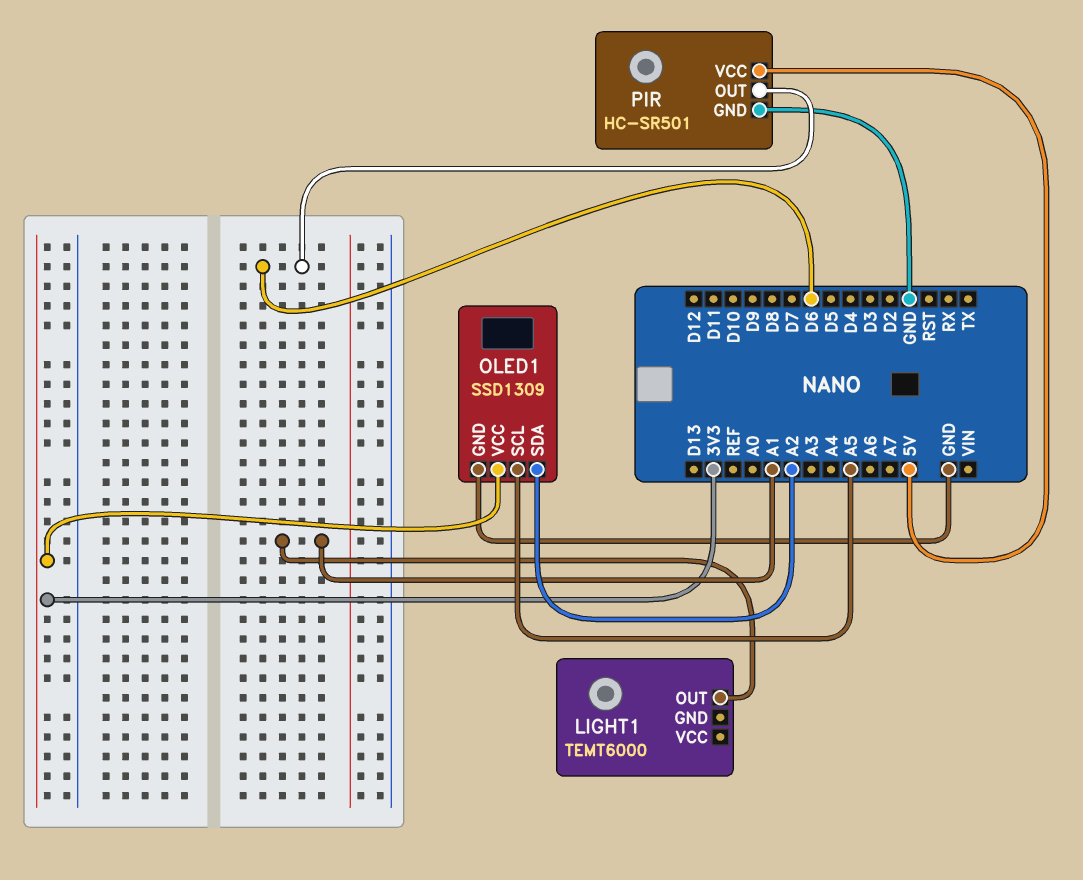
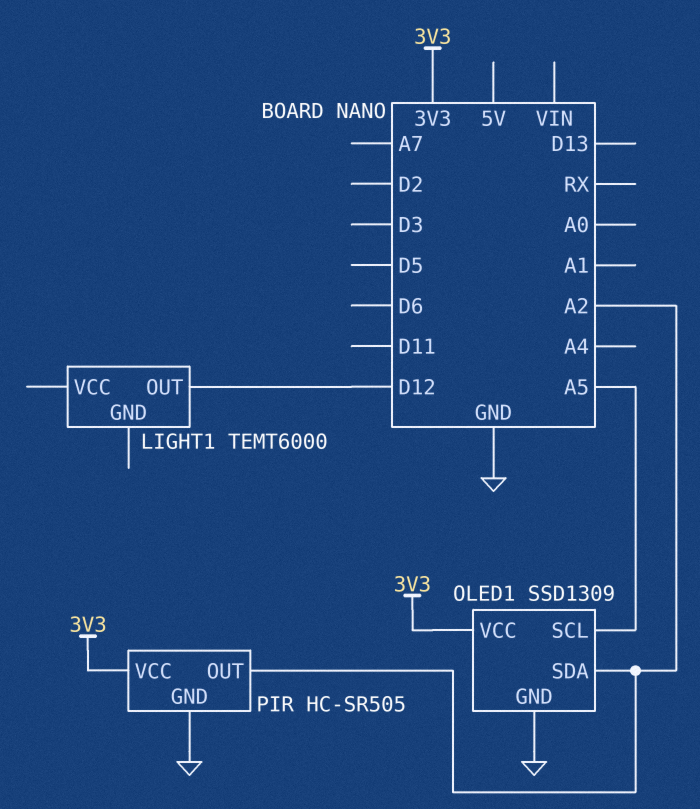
LIGHT1 pin OUT: A1 -> D12
PIR: HC-SR501 -> HC-SR505
PIR pin OUT: D6 -> A2
PIR pin VCC: 5V -> 3V3

